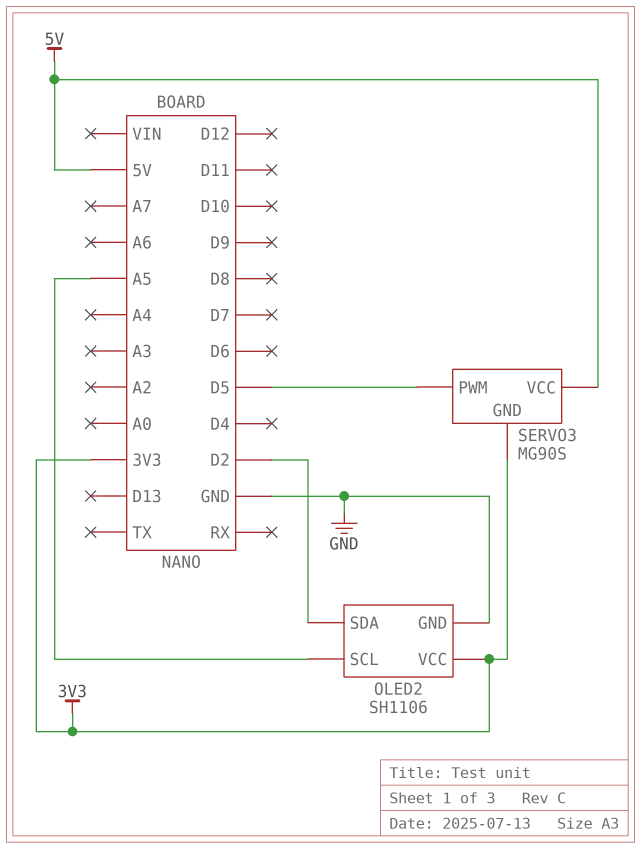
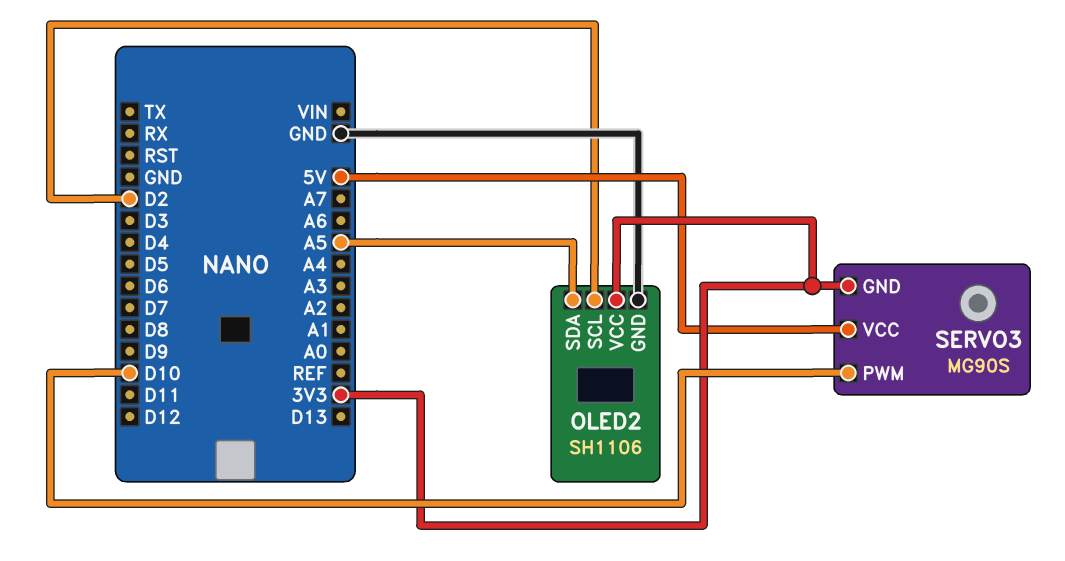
OLED2 pin SCL: A5 -> D2
OLED2 pin SDA: D2 -> A5
SERVO3 pin PWM: D5 -> D10

